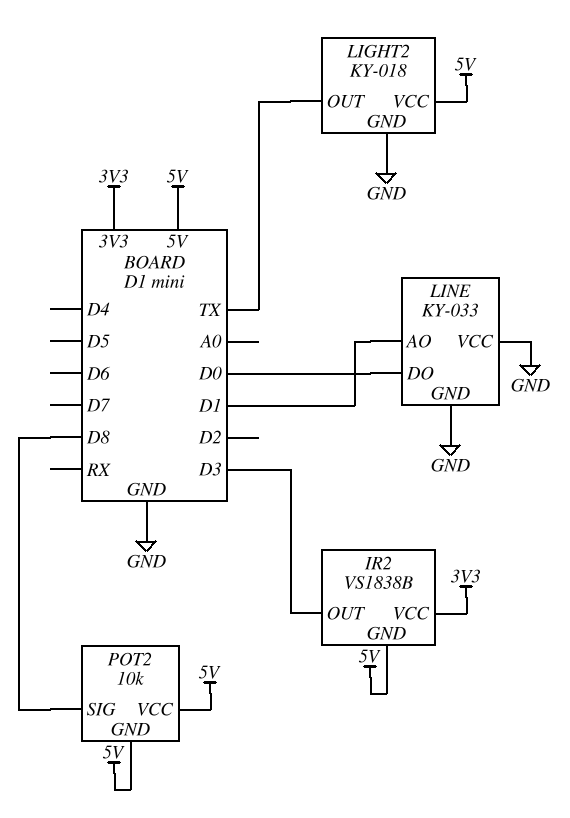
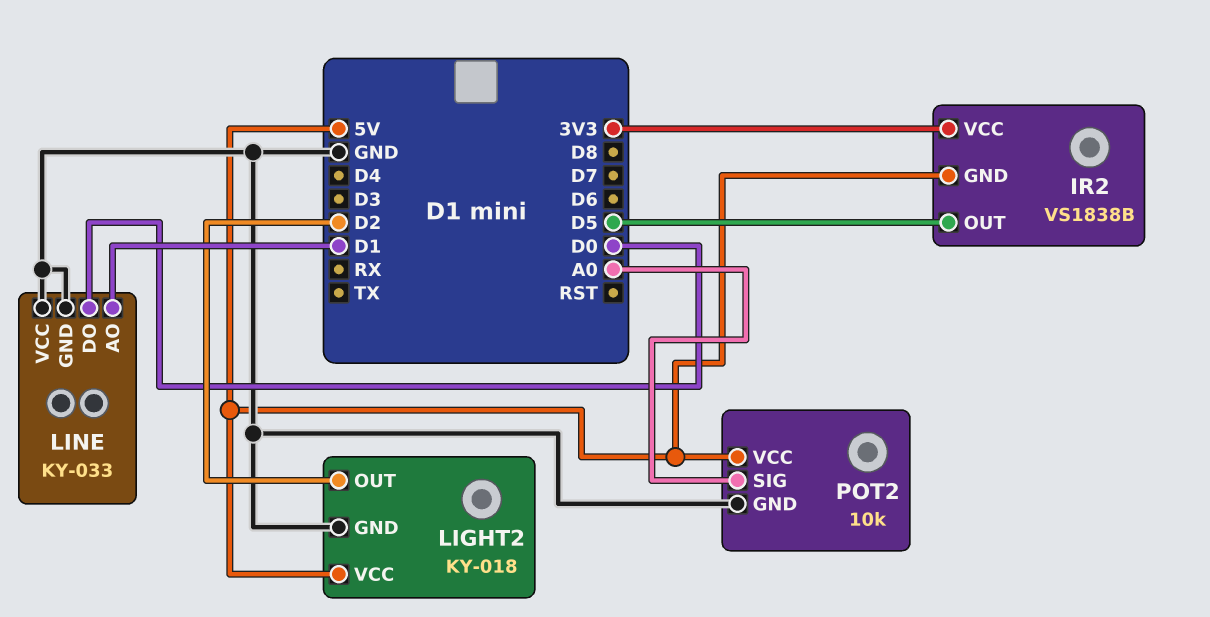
IR2 pin OUT: D3 -> D5
LIGHT2 pin OUT: TX -> D2
POT2 pin GND: 5V -> GND
POT2 pin SIG: D8 -> A0

